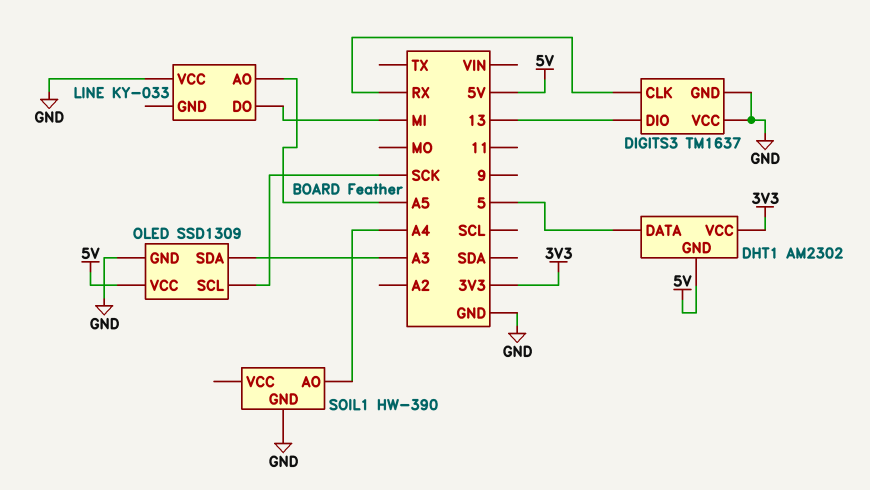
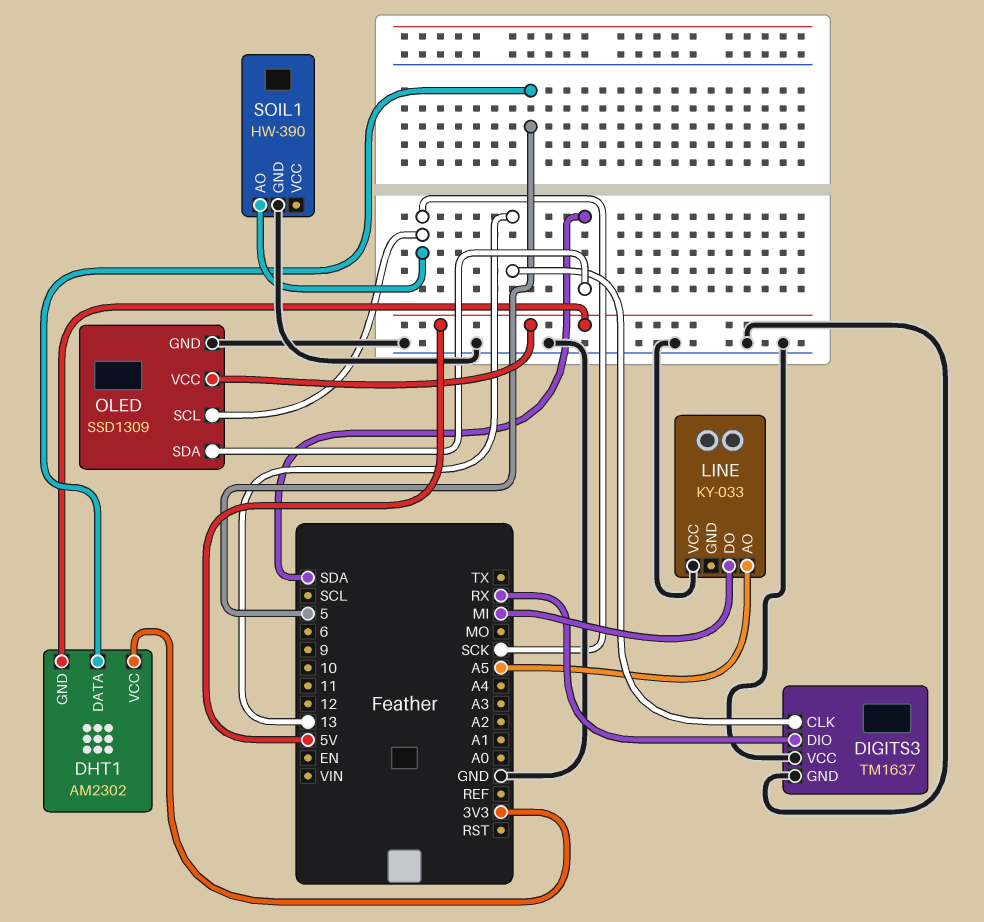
DIGITS3 pin CLK: RX -> 13
DIGITS3 pin DIO: 13 -> RX
OLED pin SDA: A3 -> SDA
SOIL1 pin AO: A4 -> SCK

